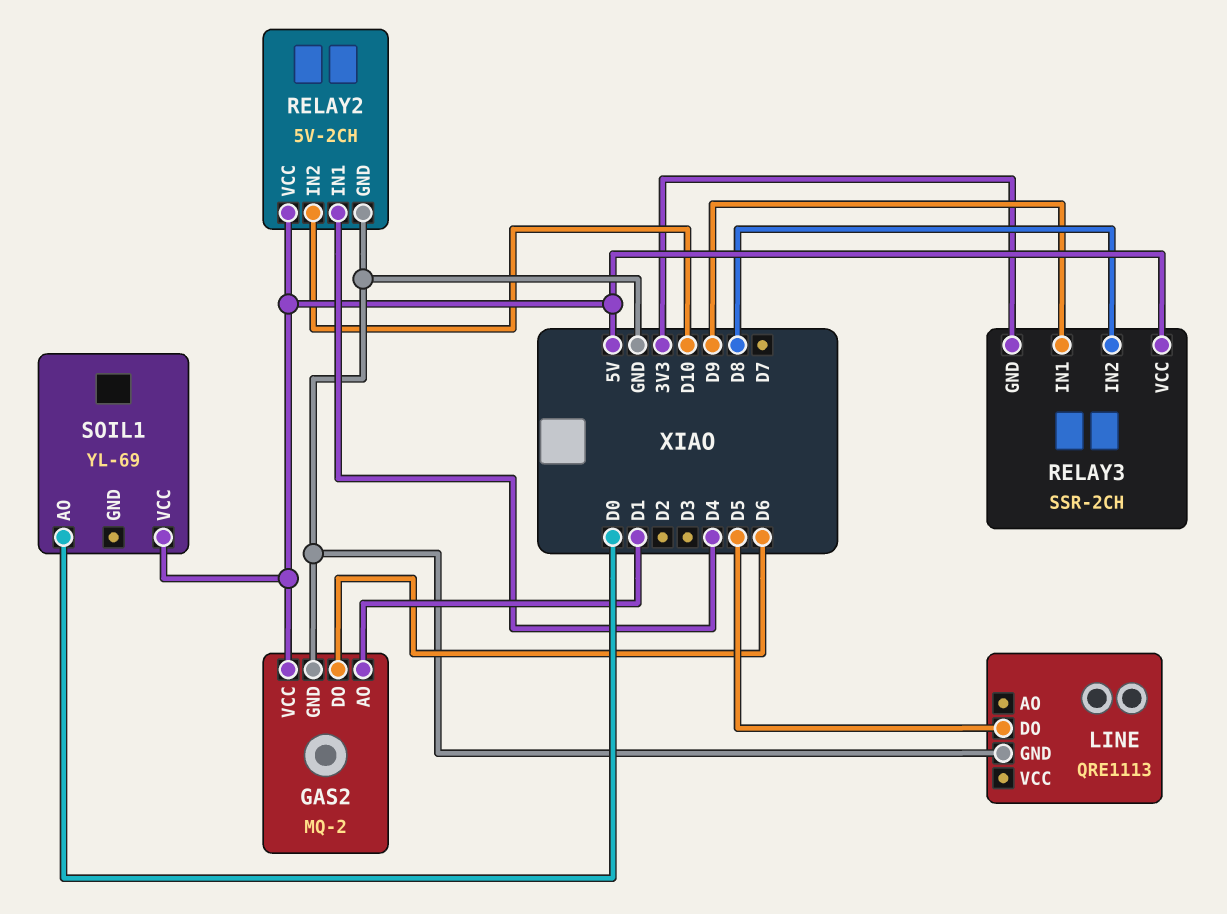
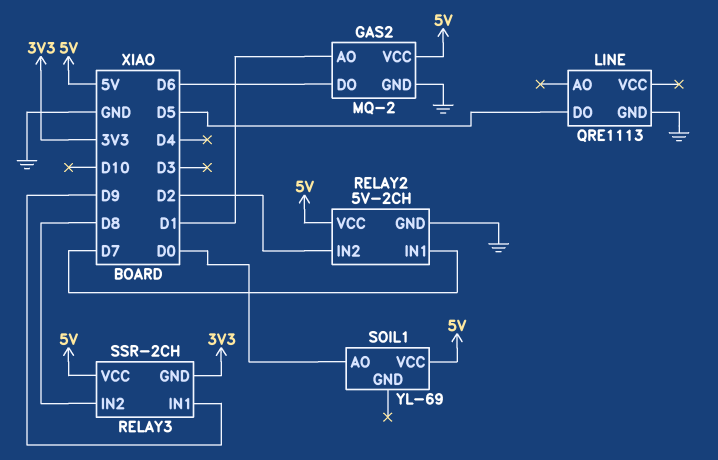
RELAY2 pin IN1: D4 -> D7
RELAY2 pin IN2: D10 -> D2

